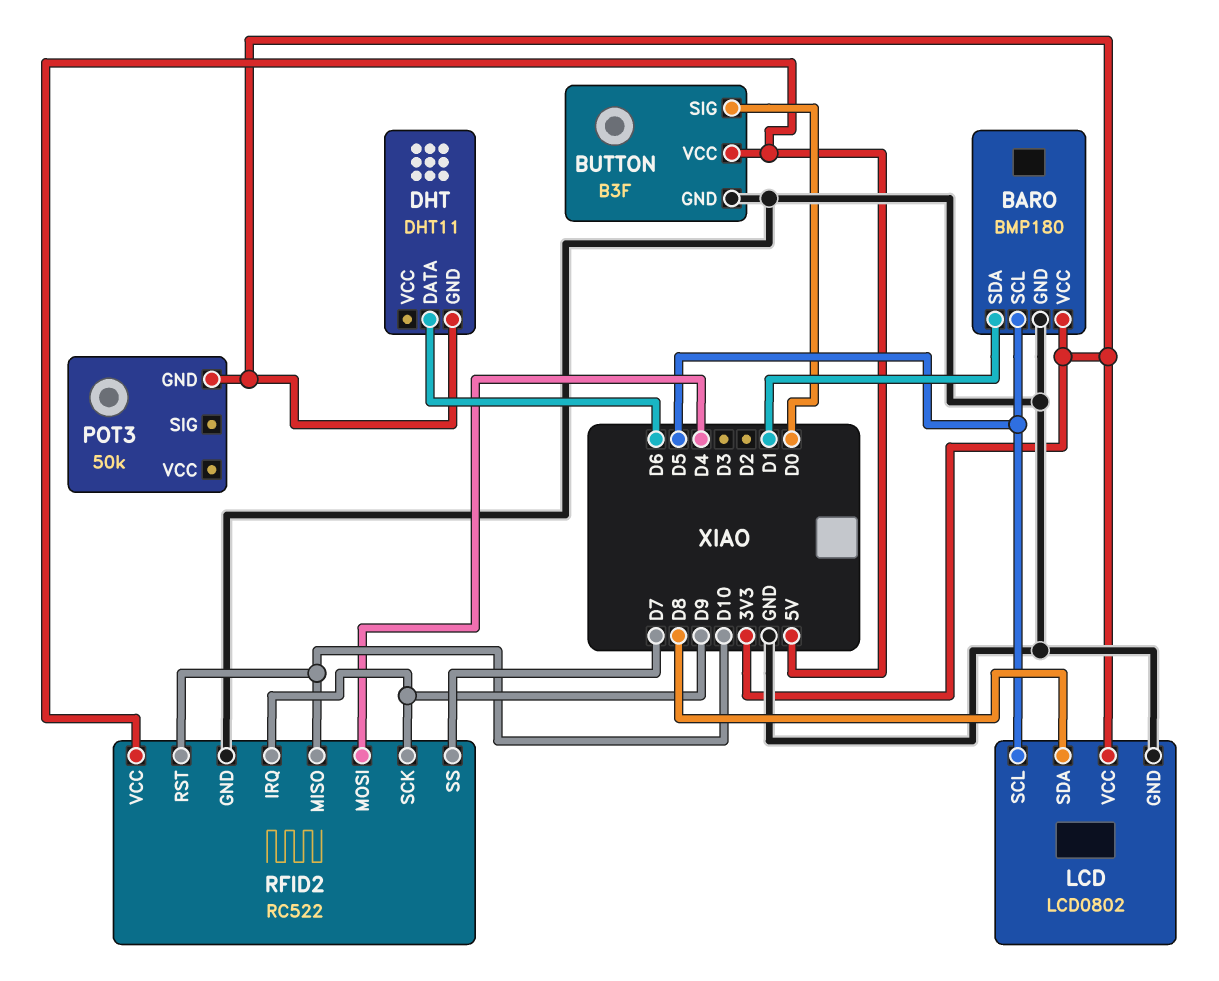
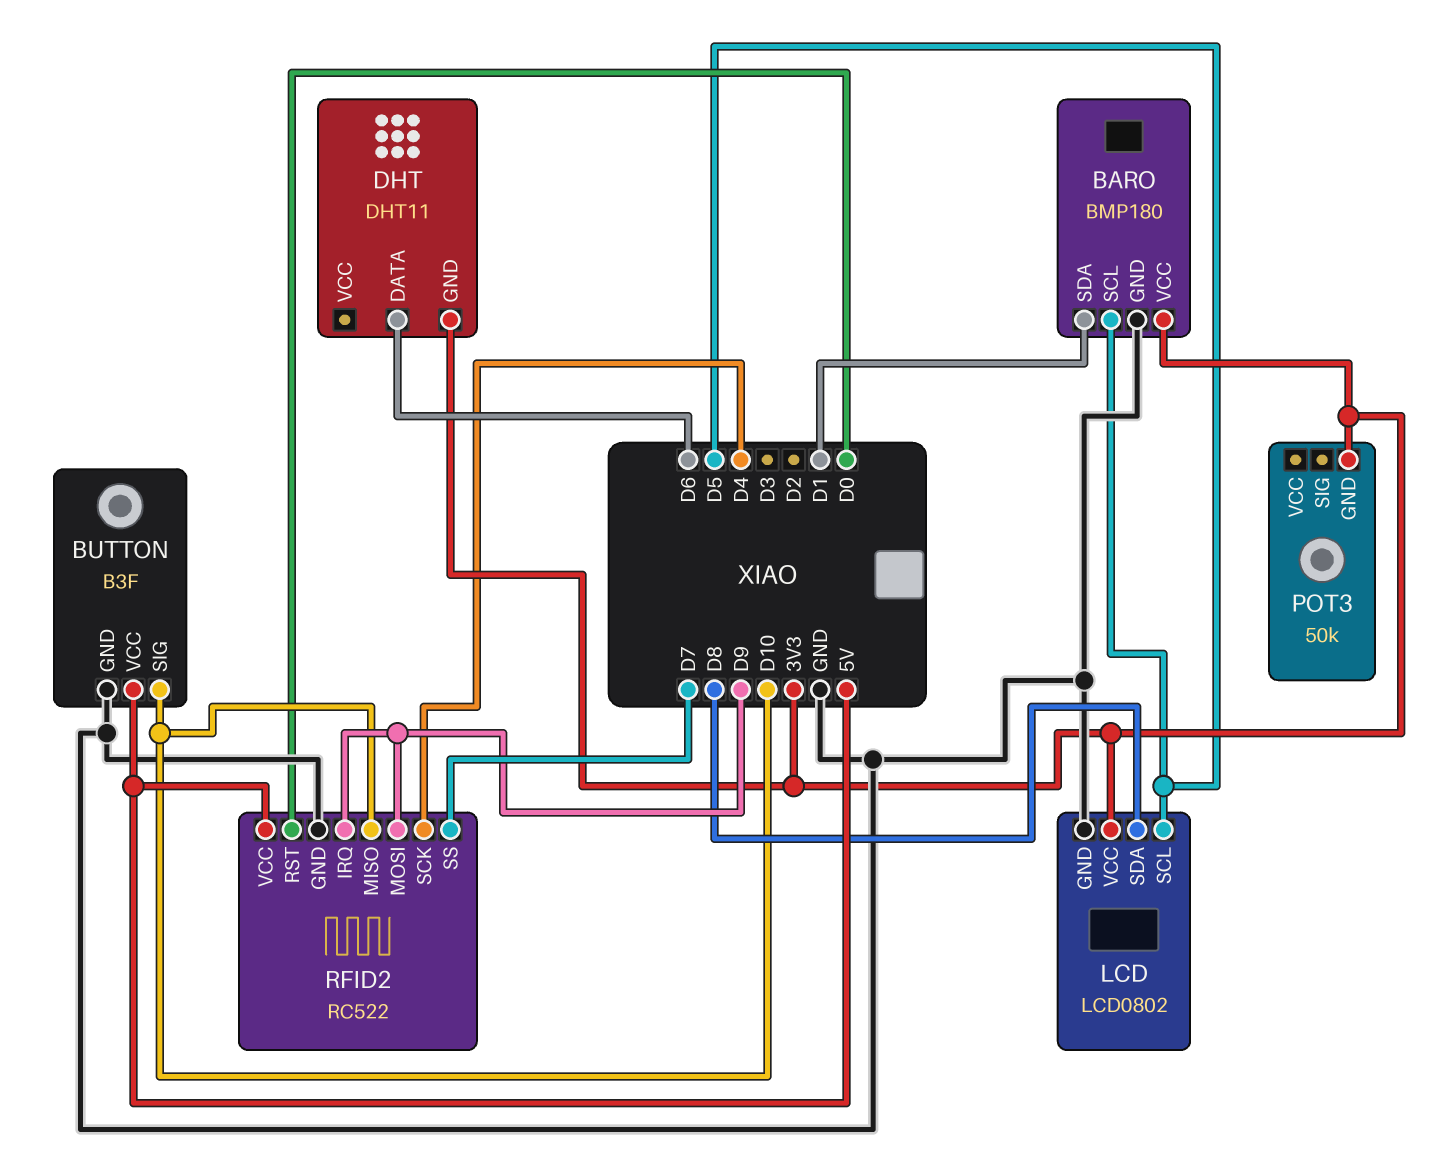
BUTTON pin SIG: D0 -> D10
RFID2 pin MOSI: D4 -> D9
RFID2 pin RST: D10 -> D0
RFID2 pin SCK: D9 -> D4

